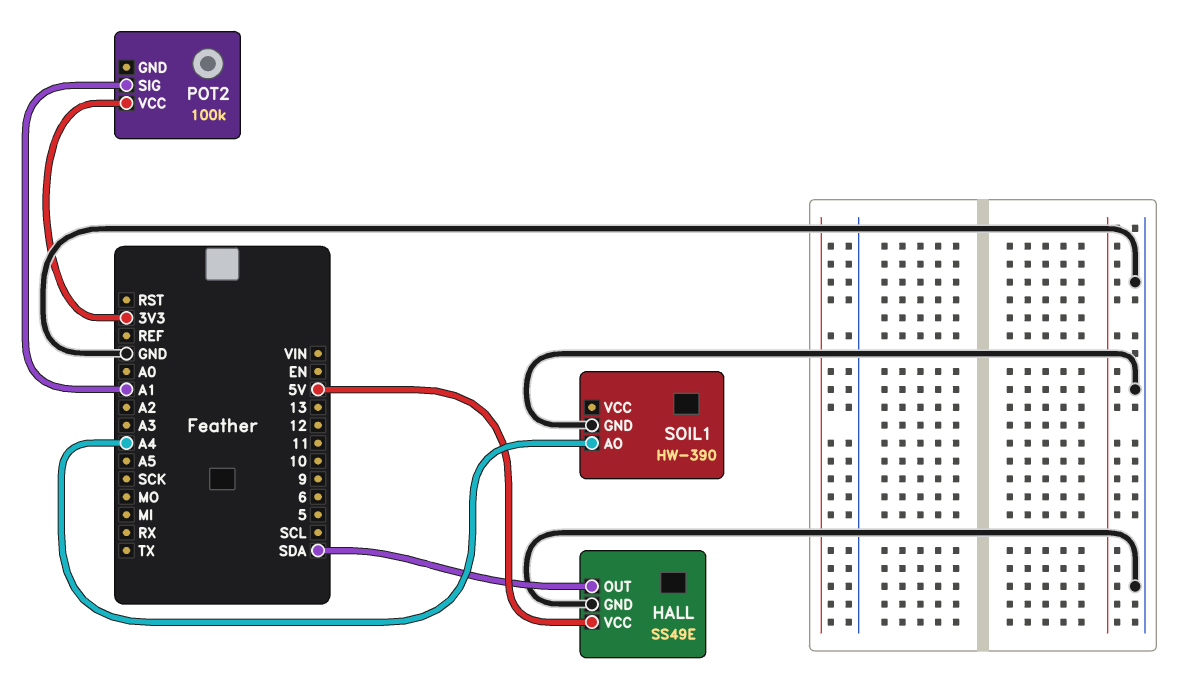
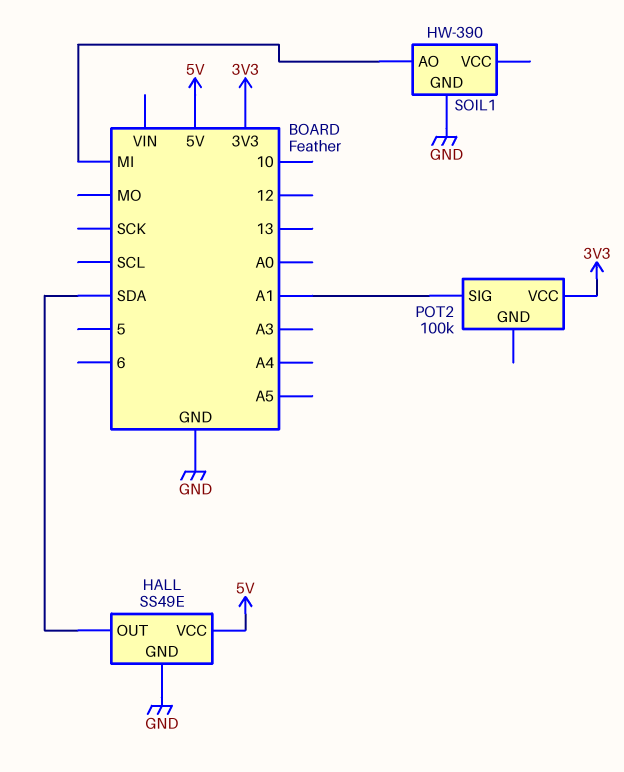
SOIL1 pin AO: A4 -> MI

